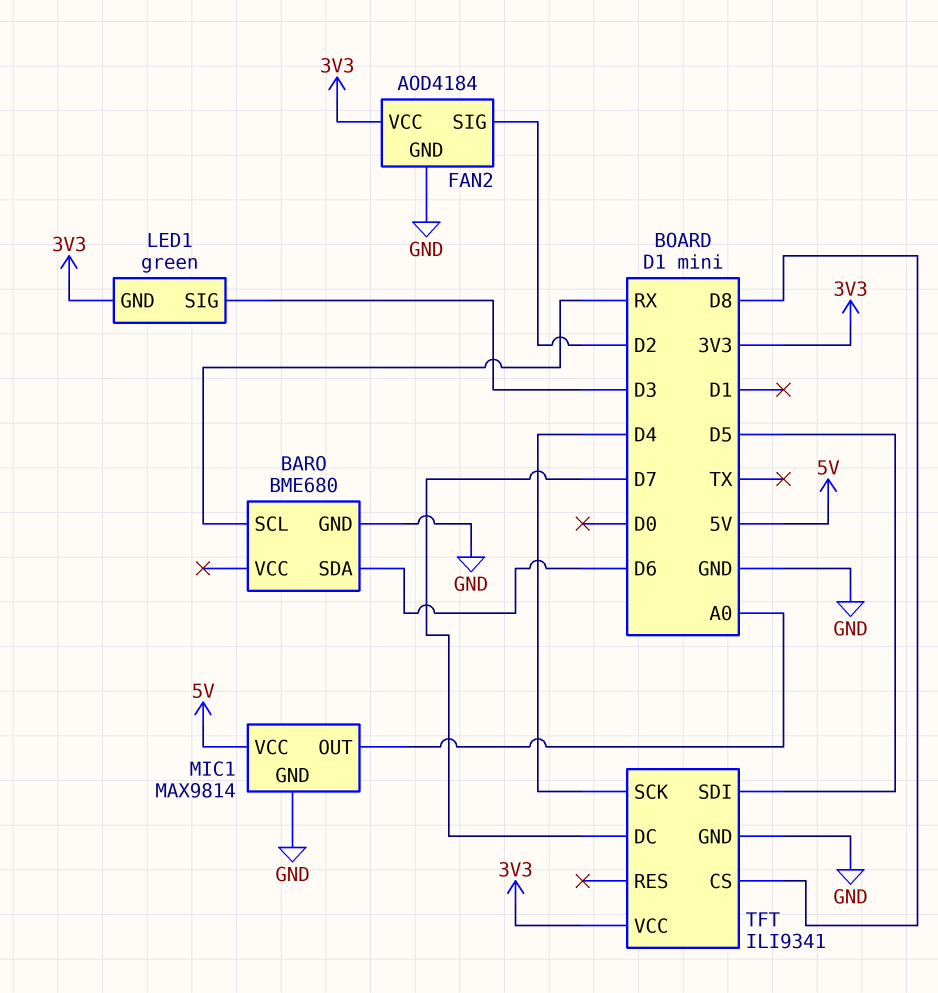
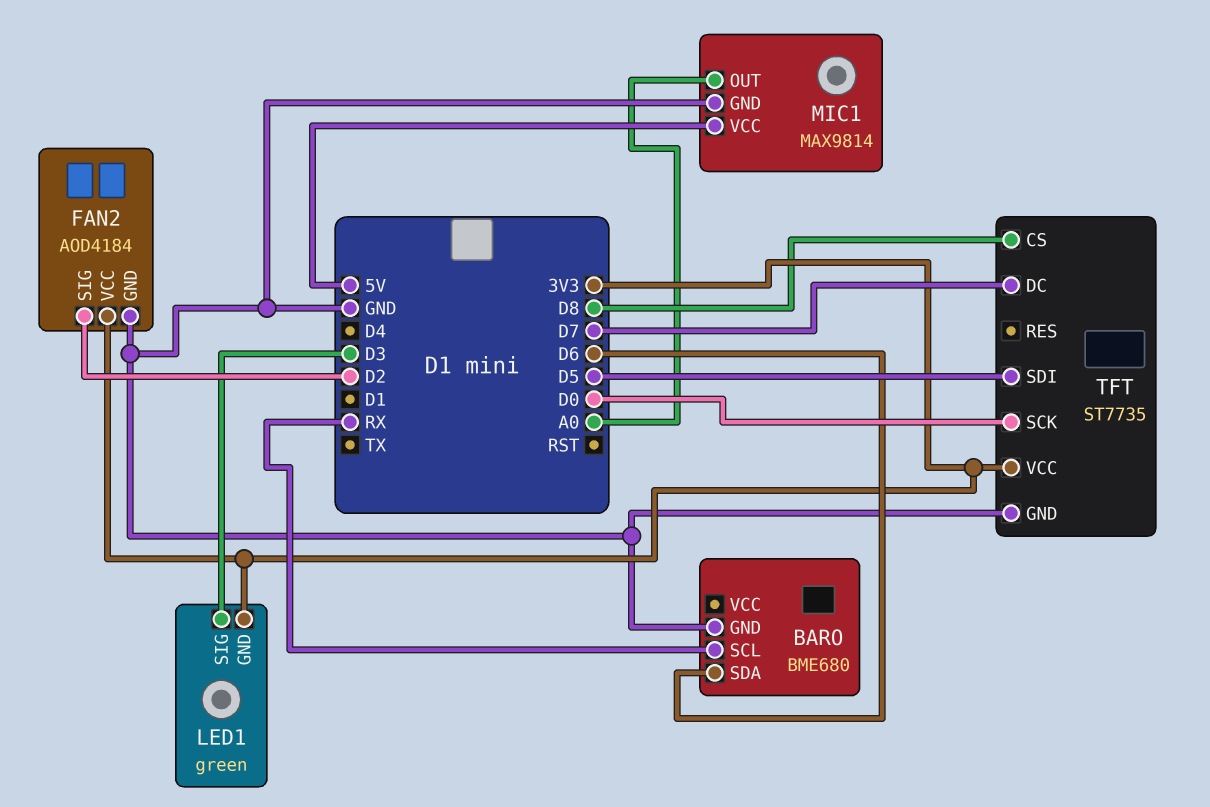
TFT: ILI9341 -> ST7735
TFT pin SCK: D4 -> D0

